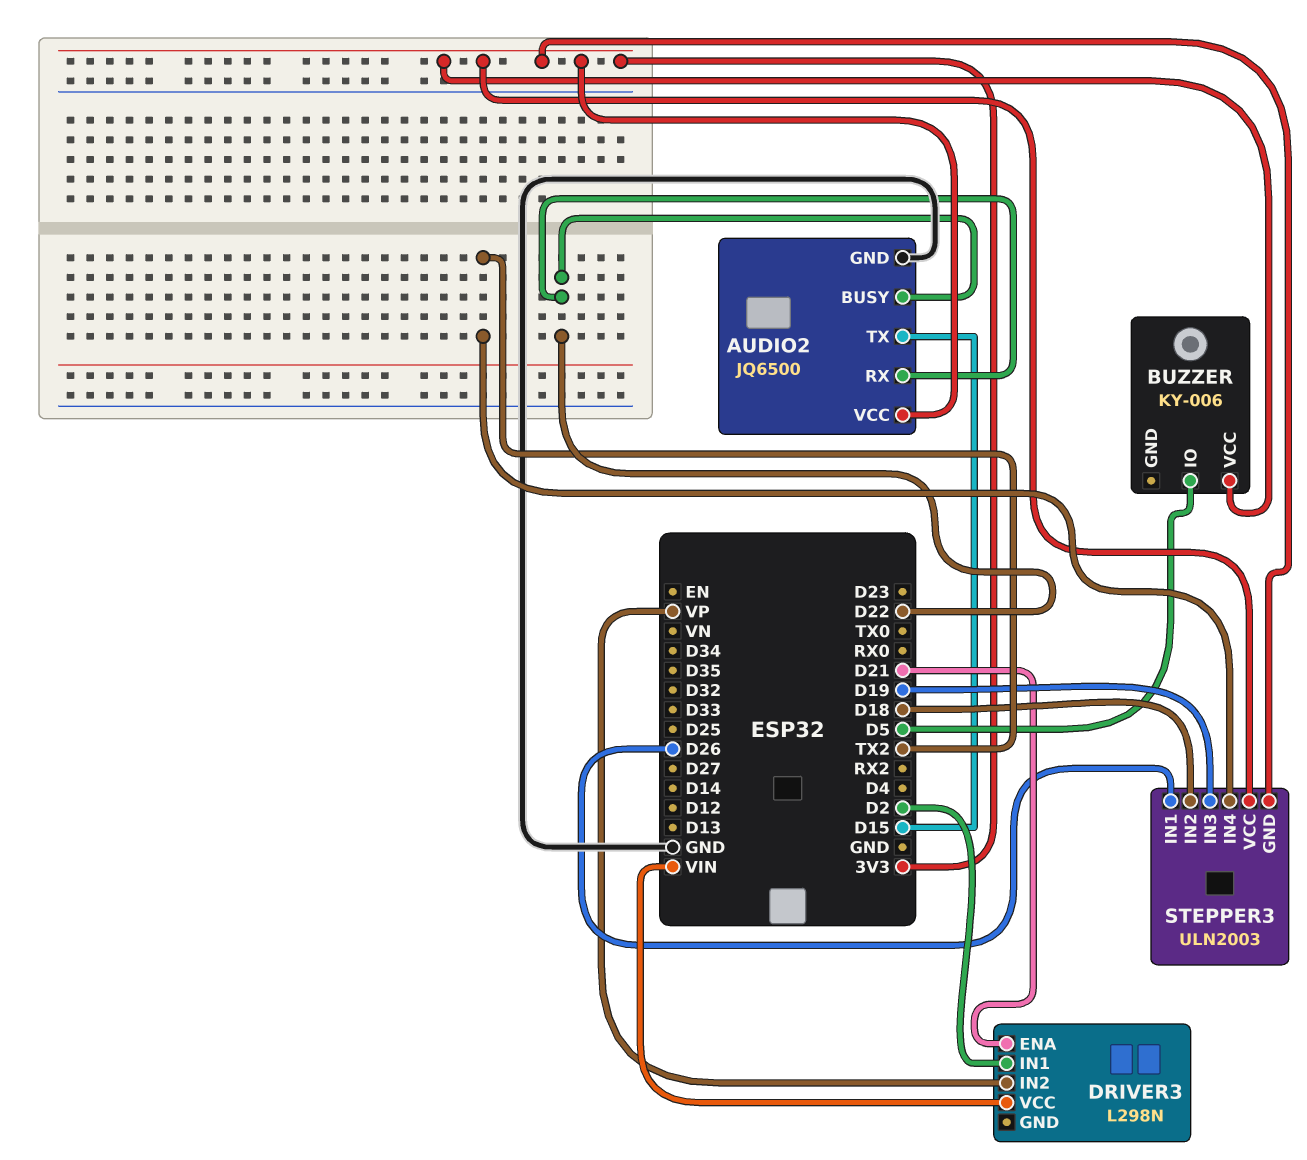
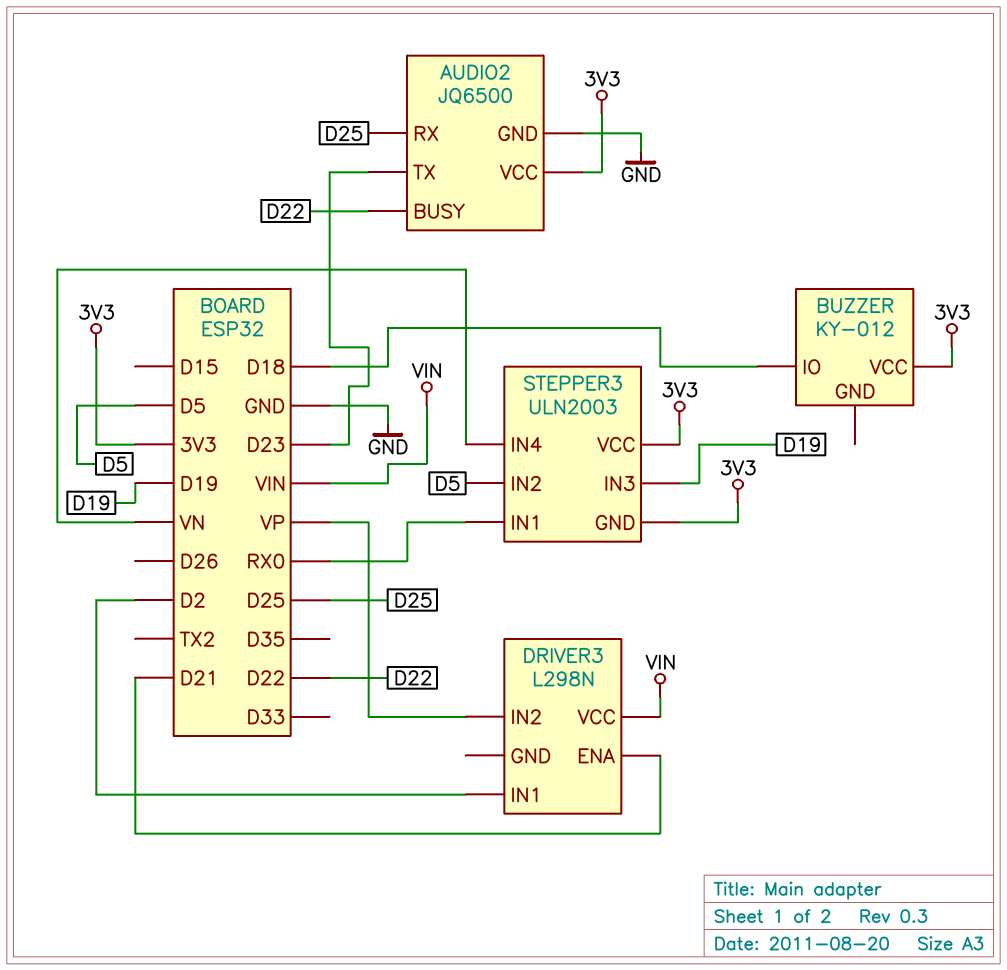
AUDIO2 pin RX: D22 -> D25
AUDIO2 pin TX: D15 -> D23
BUZZER: KY-006 -> KY-012
BUZZER pin IO: D5 -> D18
STEPPER3 pin IN1: D26 -> RX0
STEPPER3 pin IN2: D18 -> D5
STEPPER3 pin IN4: TX2 -> VN

